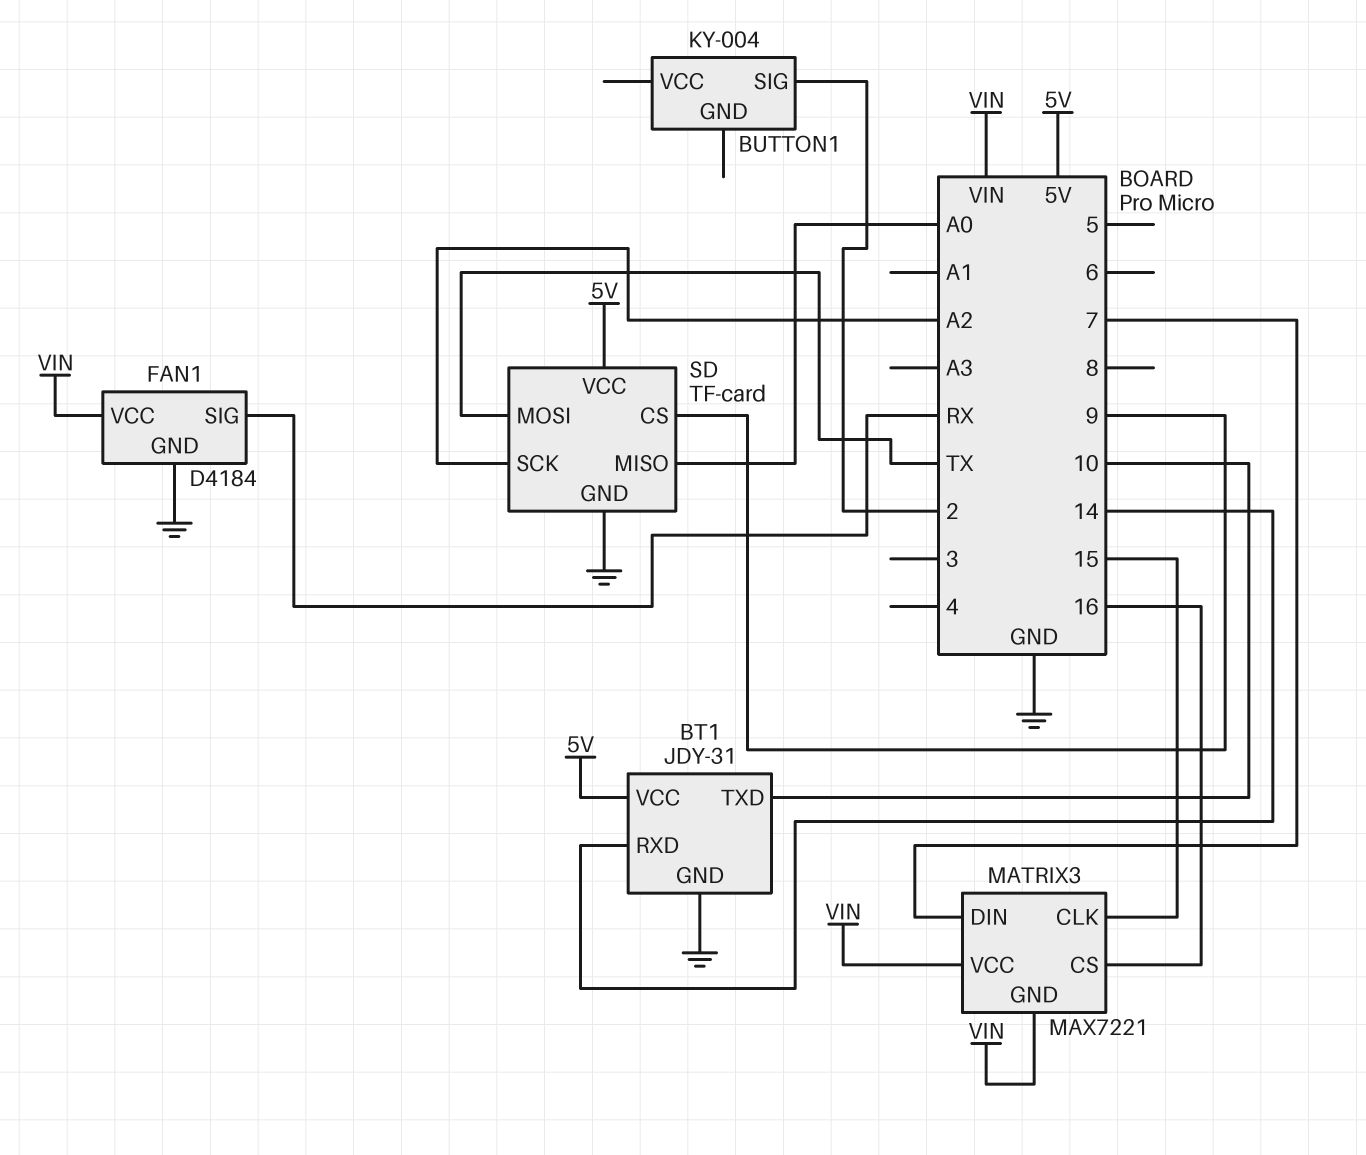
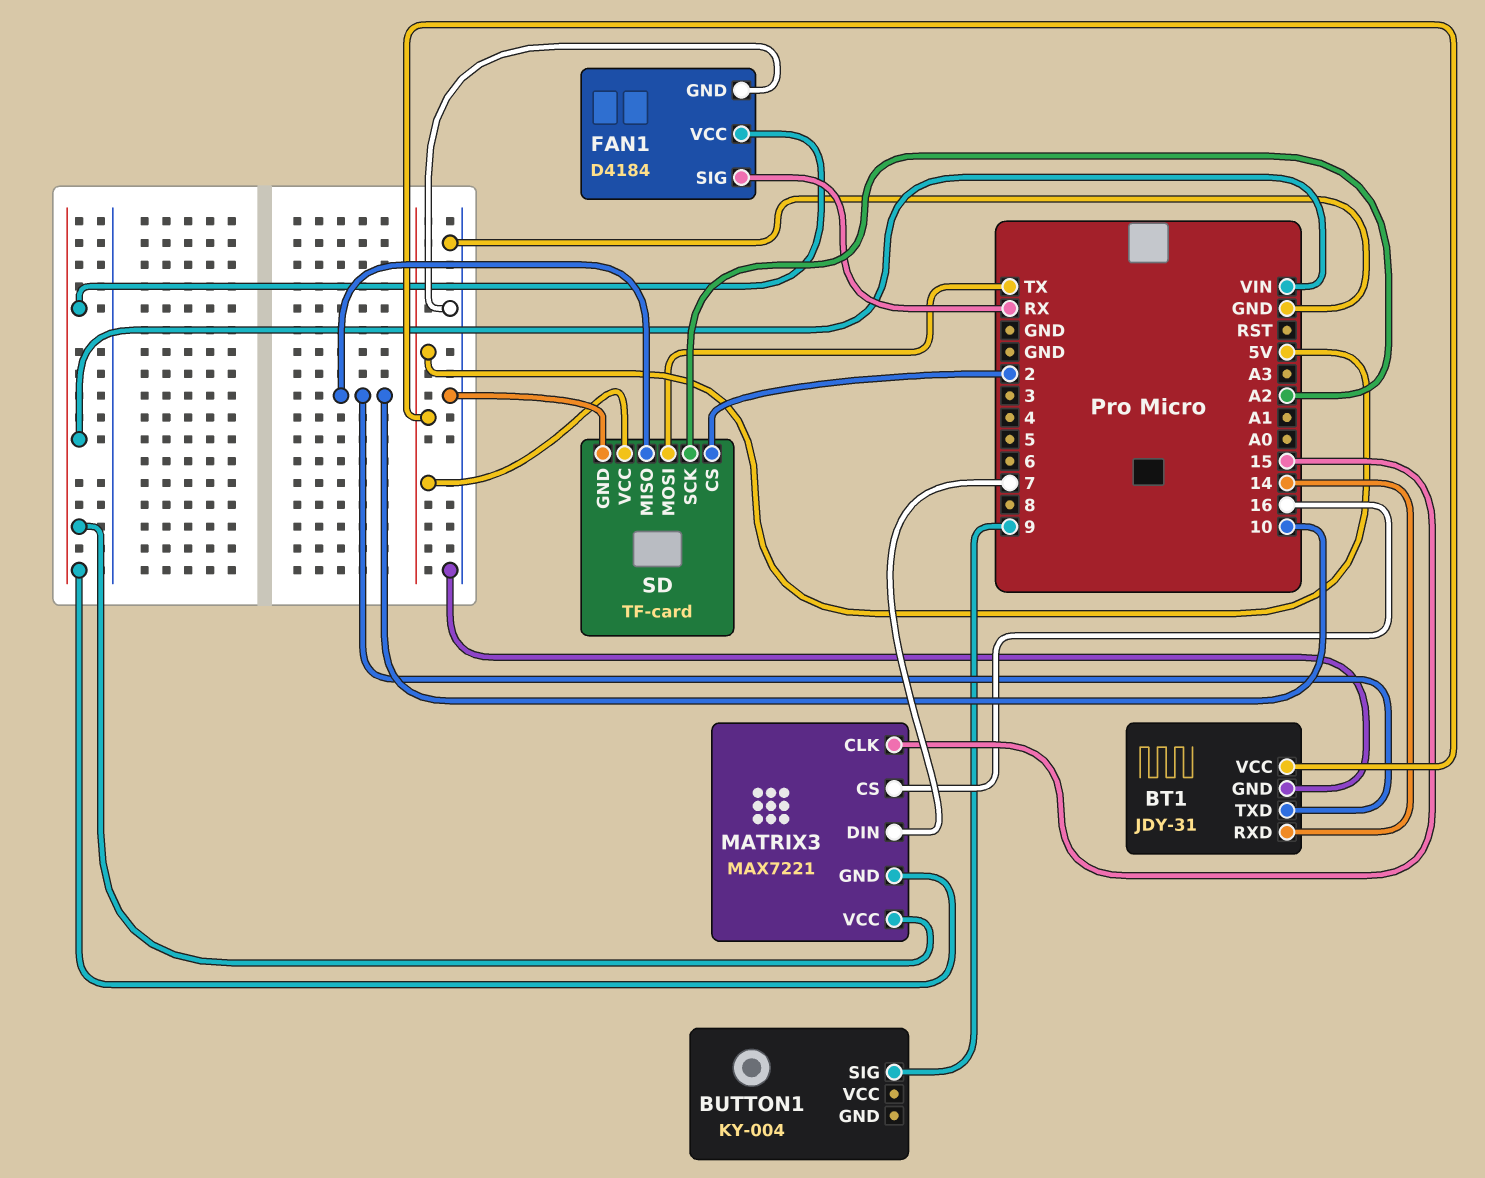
BUTTON1 pin SIG: 2 -> 9
SD pin CS: 9 -> 2
SD pin MISO: A0 -> 10

